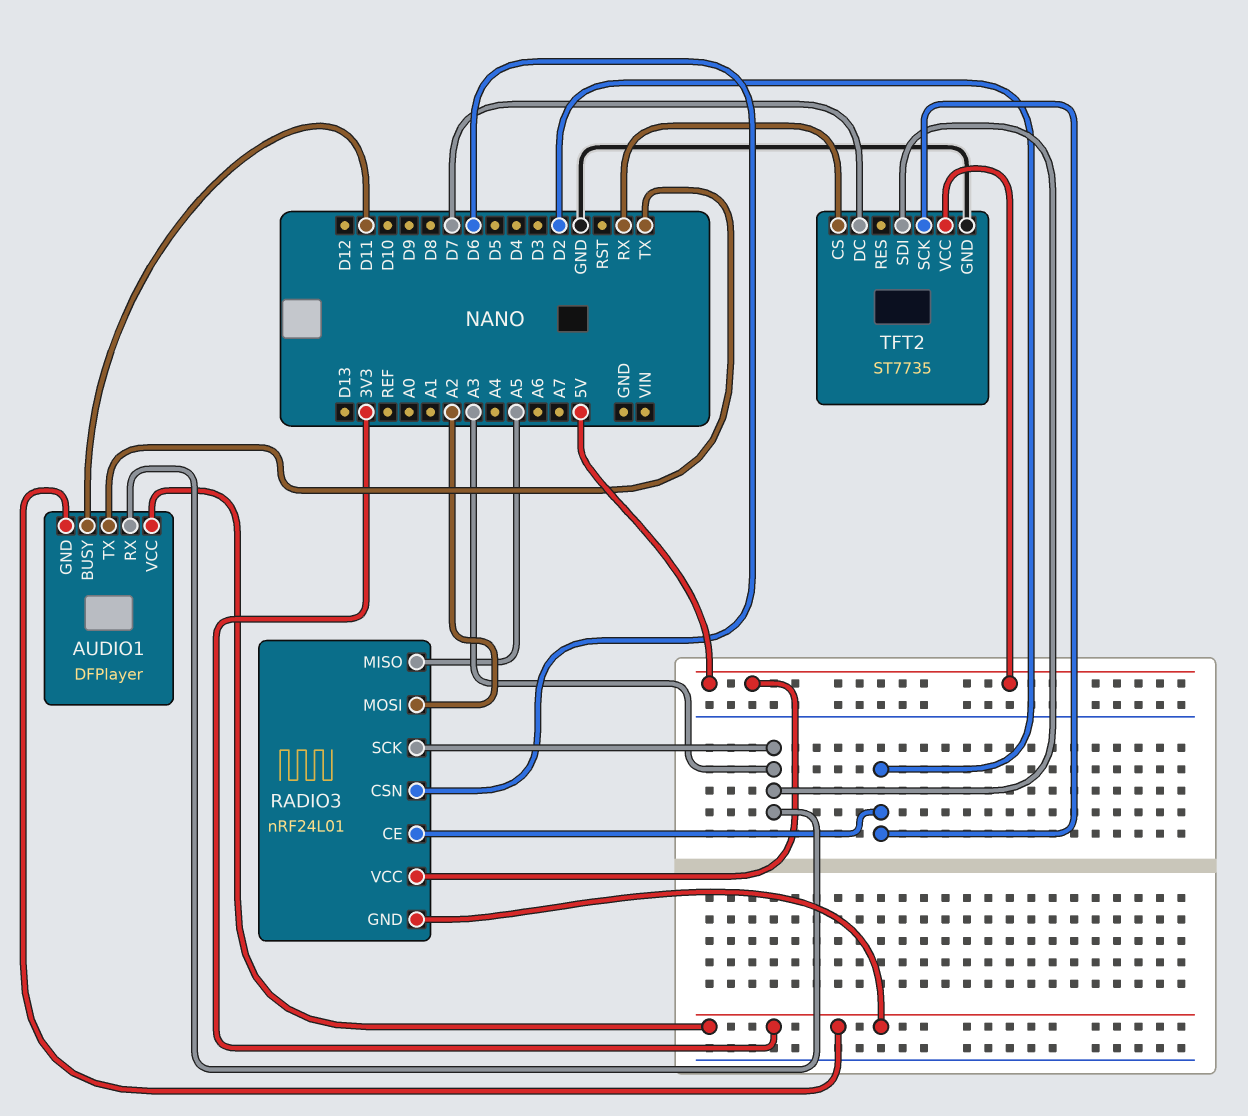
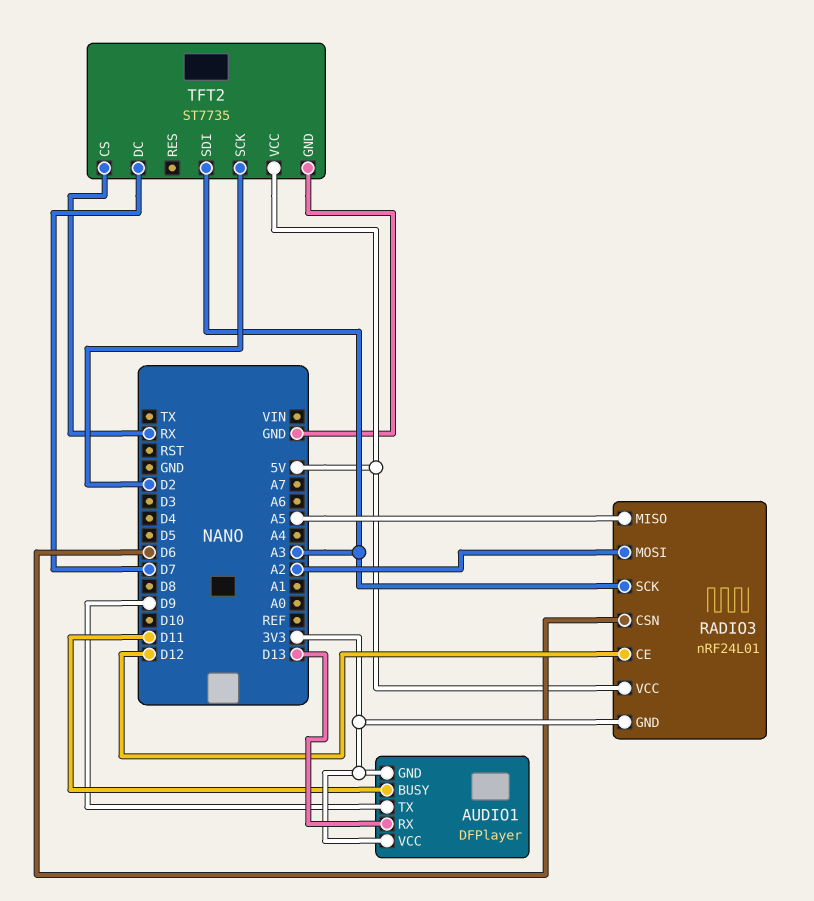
AUDIO1 pin RX: A3 -> D13
AUDIO1 pin TX: TX -> D9
RADIO3 pin CE: D2 -> D12

